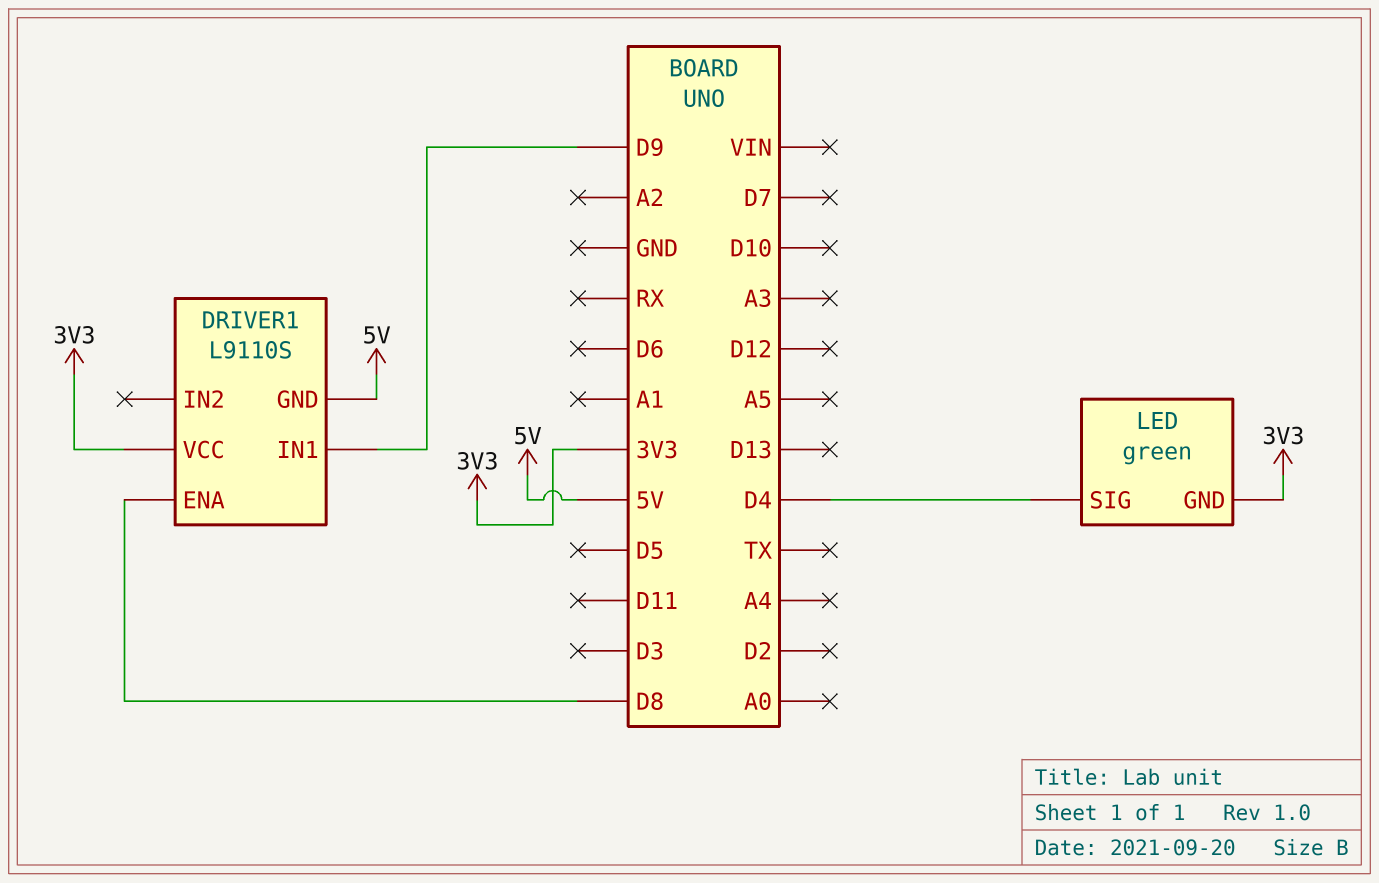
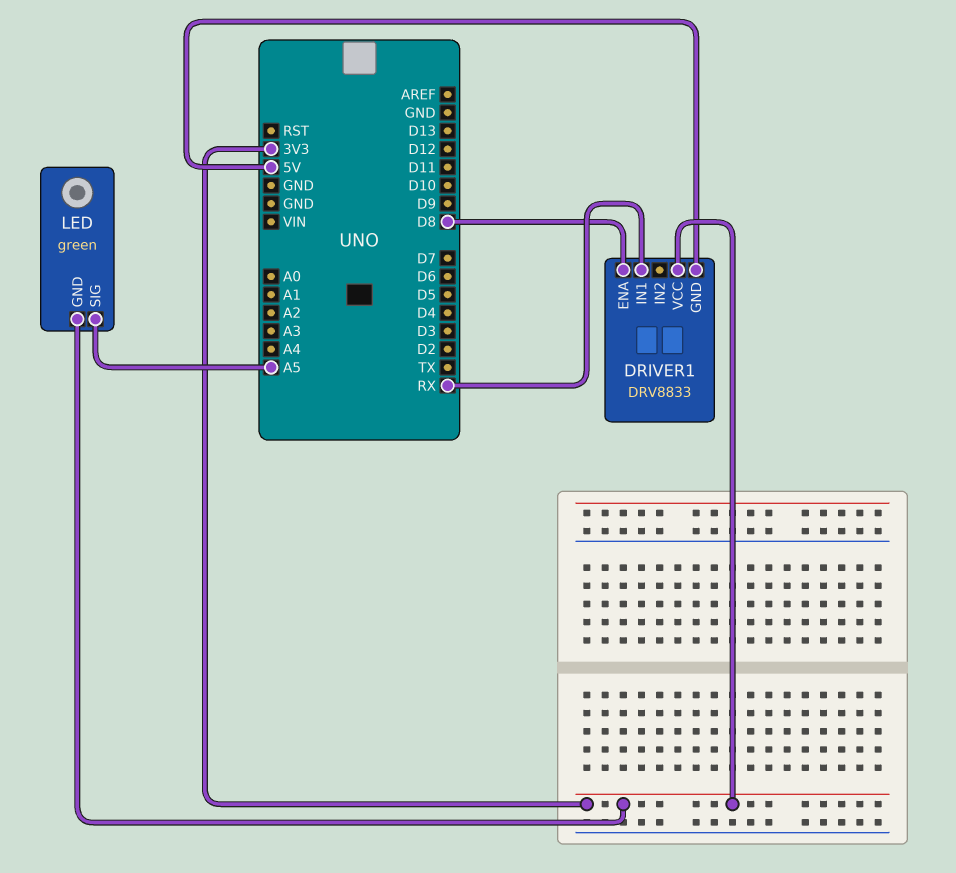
DRIVER1: L9110S -> DRV8833
DRIVER1 pin IN1: D9 -> RX
LED pin SIG: D4 -> A5

